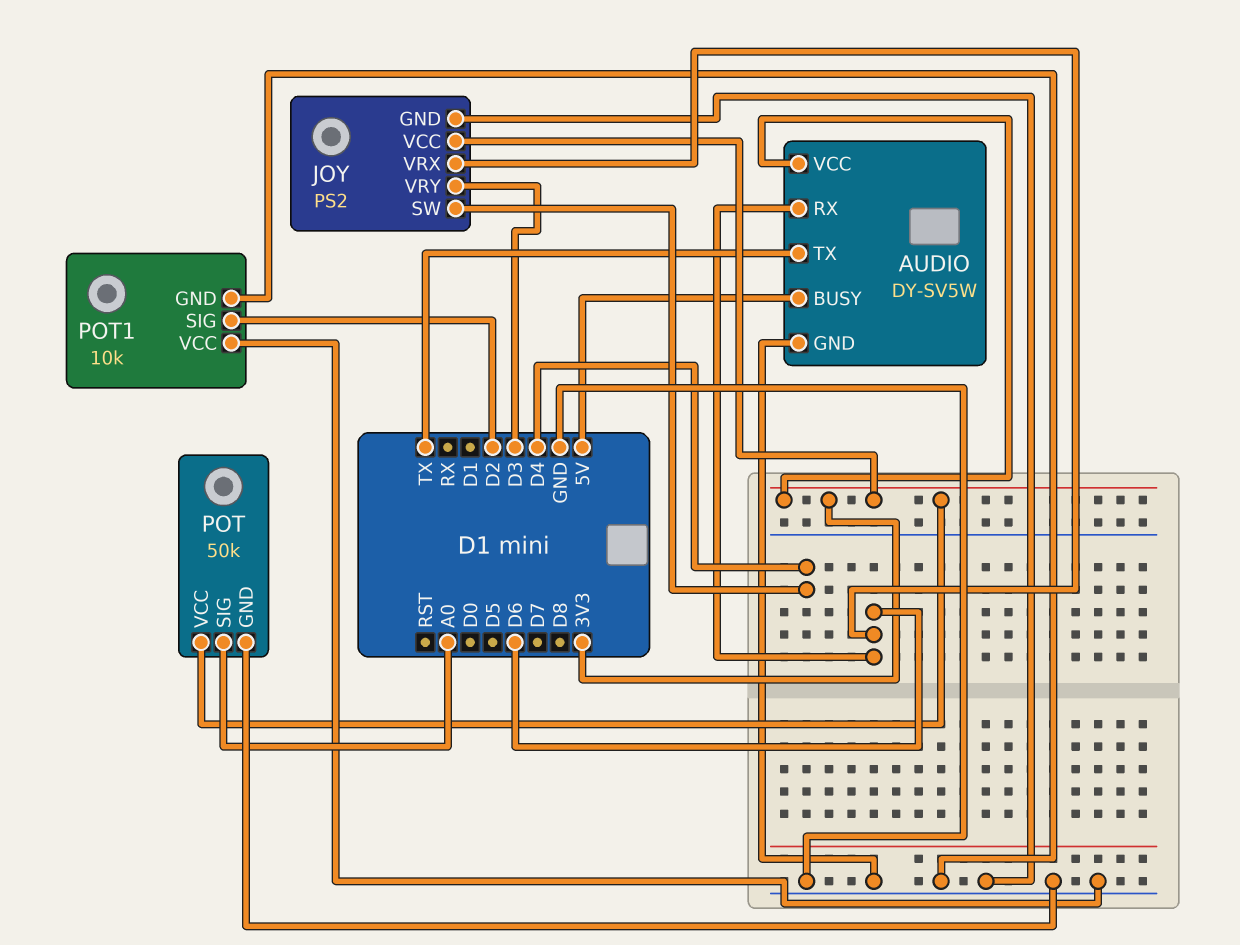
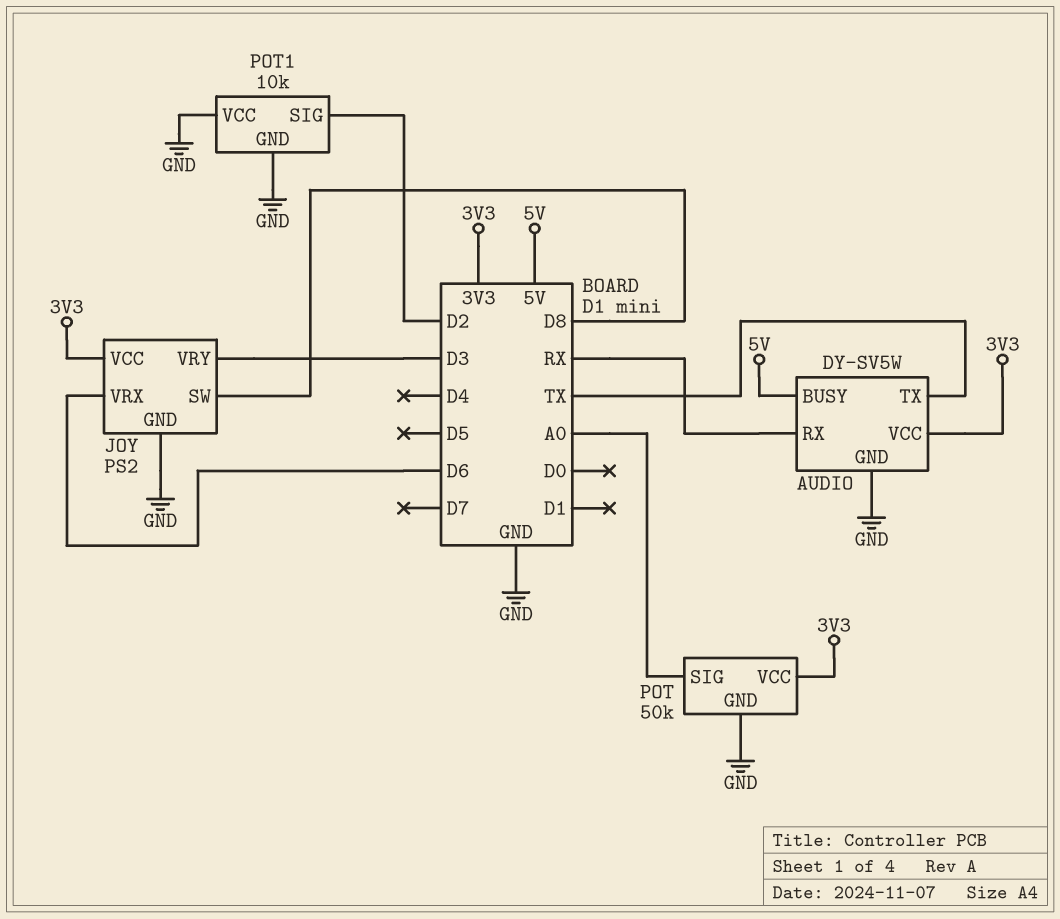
AUDIO pin RX: D6 -> RX
JOY pin SW: D4 -> D8

